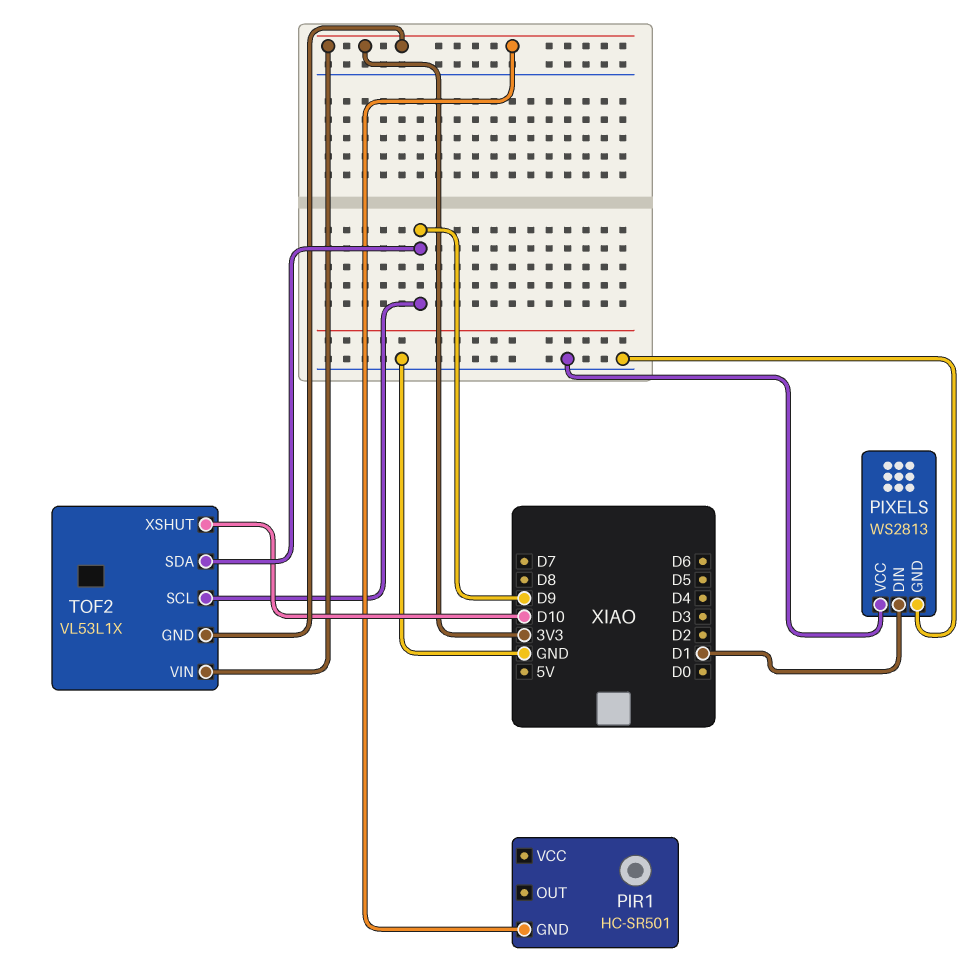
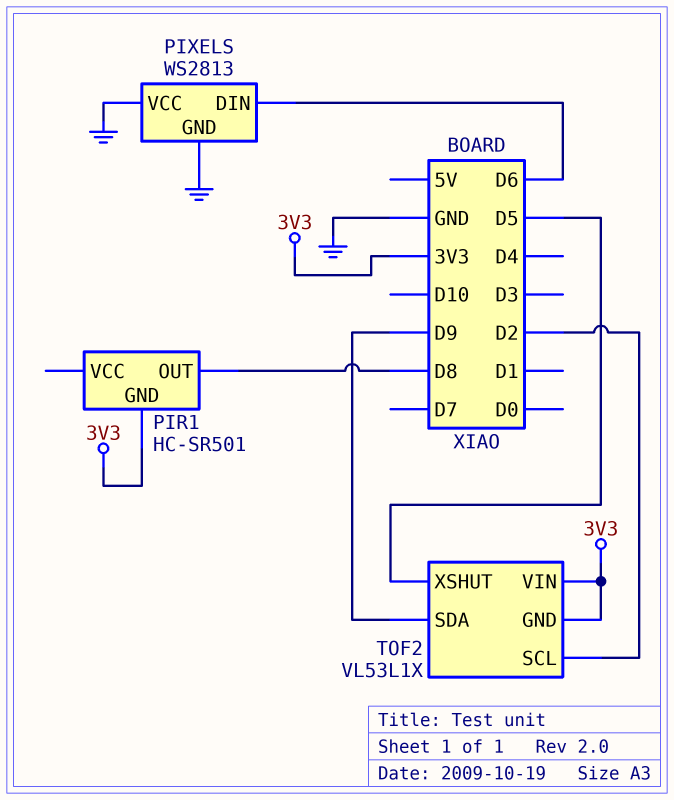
PIR1 pin OUT: none -> D8
PIXELS pin DIN: D1 -> D6
TOF2 pin SCL: D9 -> D2
TOF2 pin XSHUT: D10 -> D5

